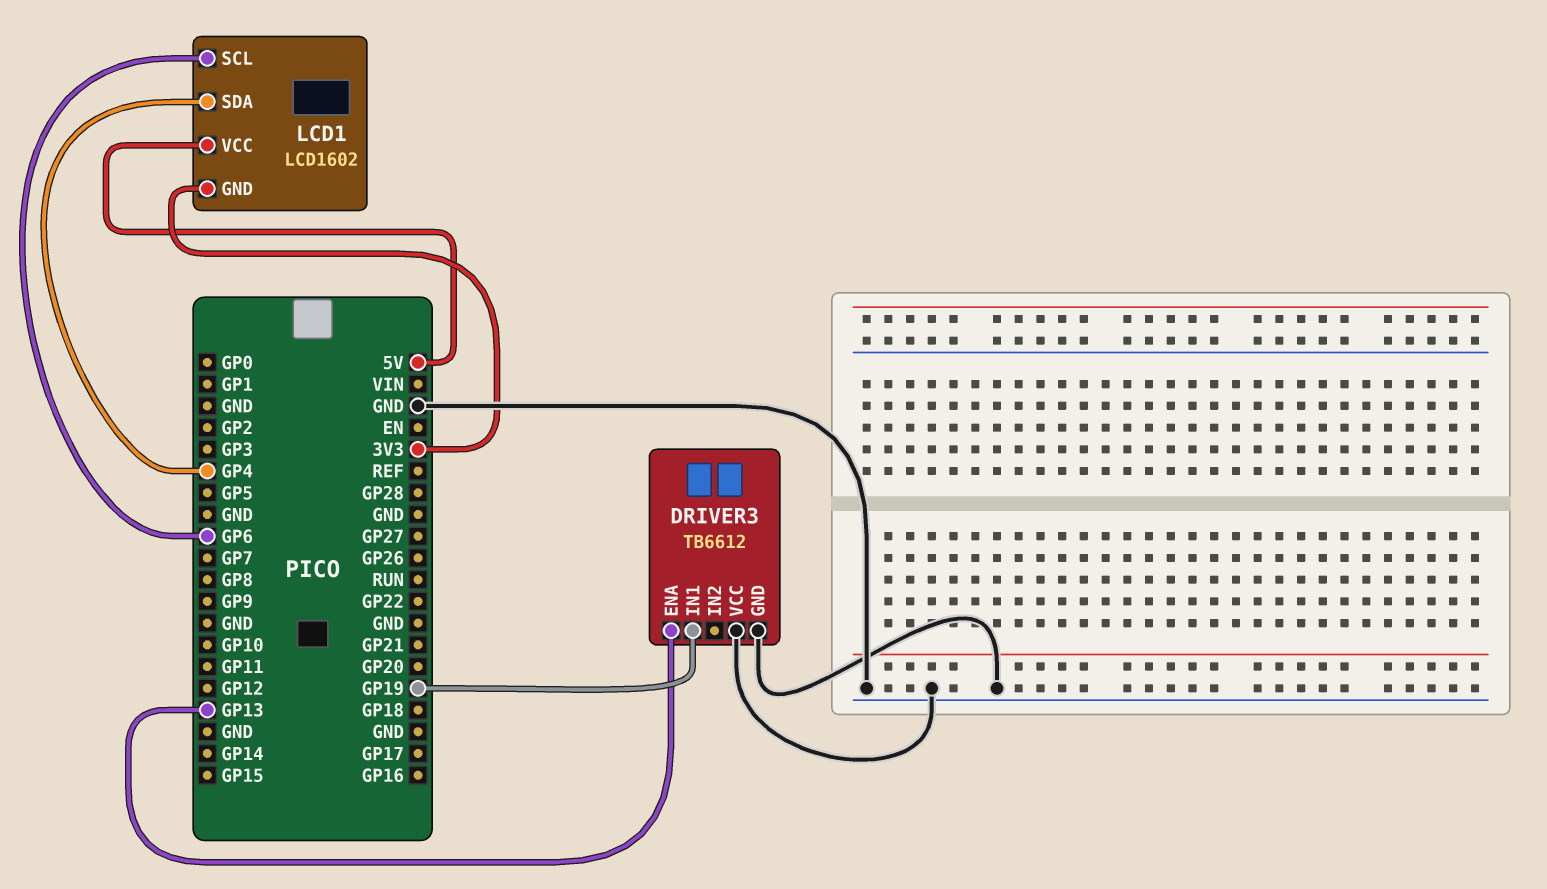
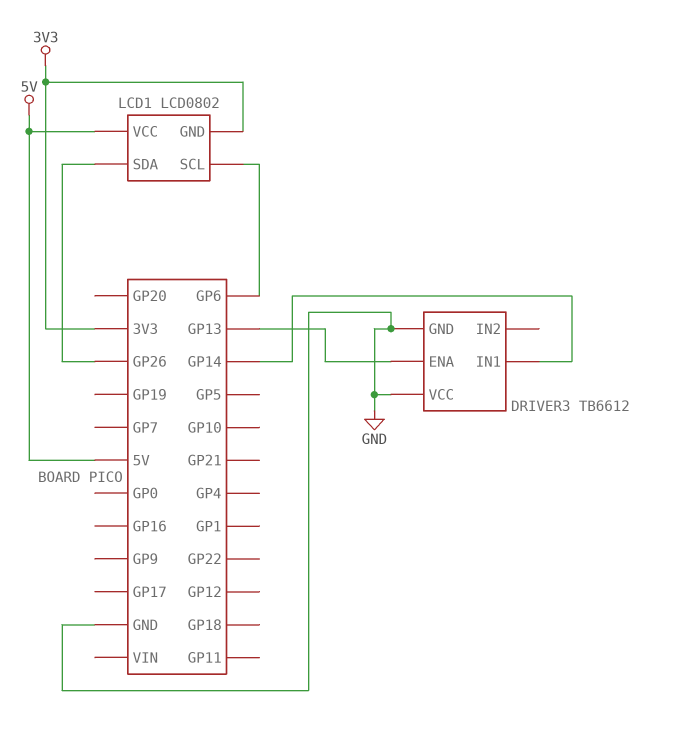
DRIVER3 pin IN1: GP19 -> GP14
LCD1: LCD1602 -> LCD0802
LCD1 pin SDA: GP4 -> GP26

